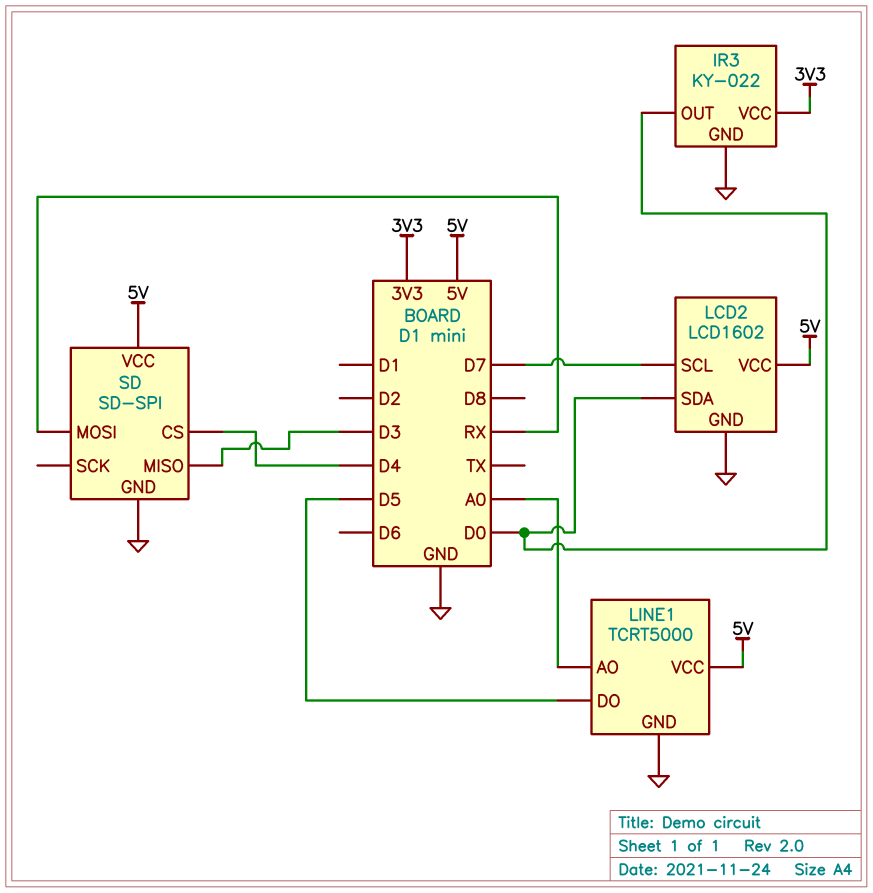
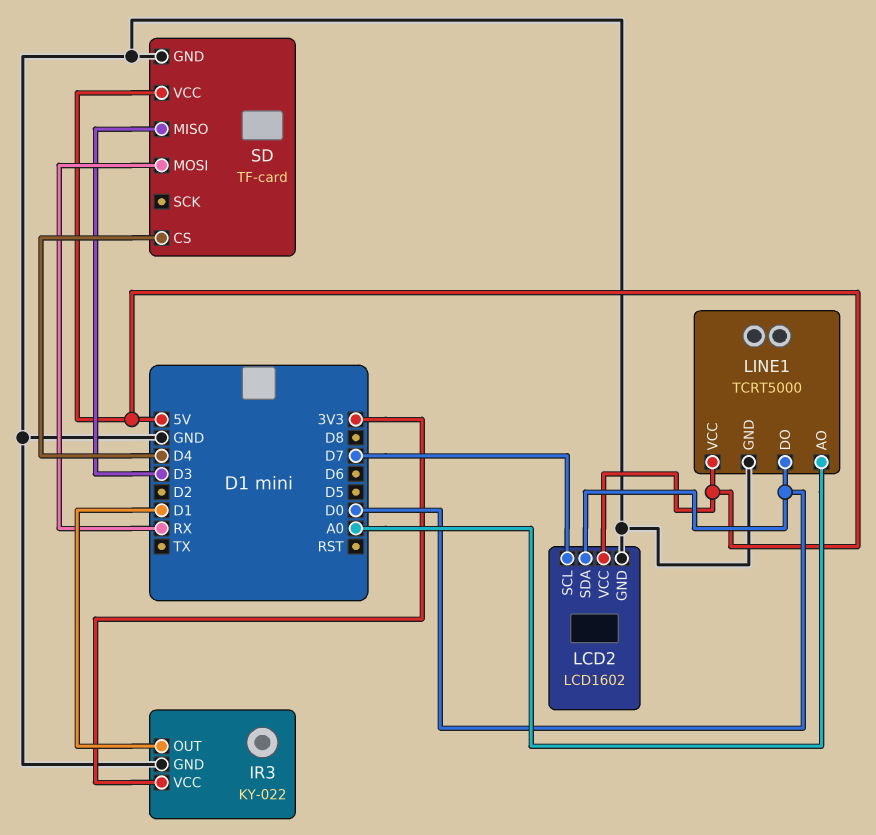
IR3 pin OUT: D0 -> D1
LINE1 pin DO: D5 -> D0
SD: SD-SPI -> TF-card

